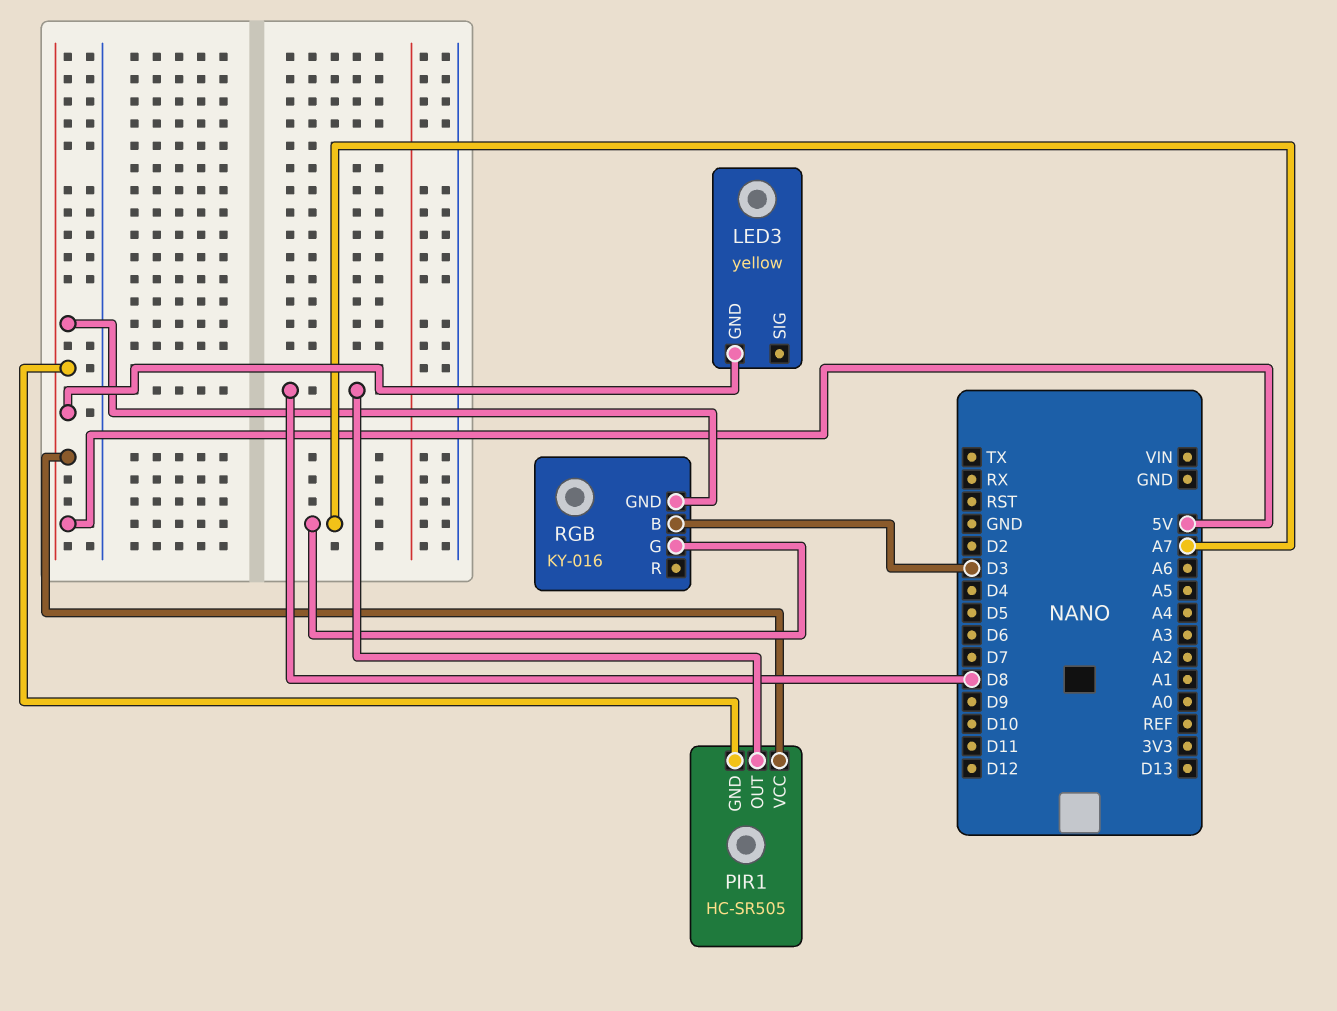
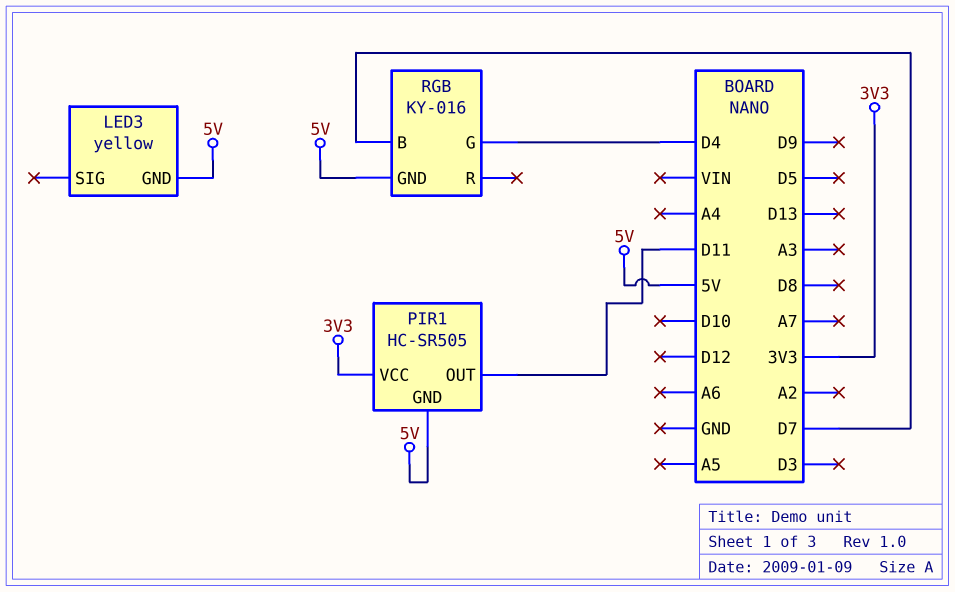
PIR1 pin OUT: D8 -> D11
PIR1 pin VCC: 5V -> 3V3
RGB pin B: D3 -> D7
RGB pin G: A7 -> D4

